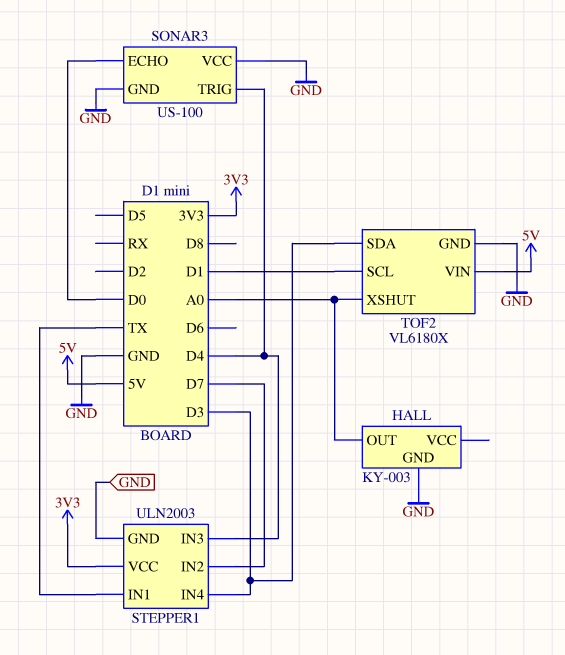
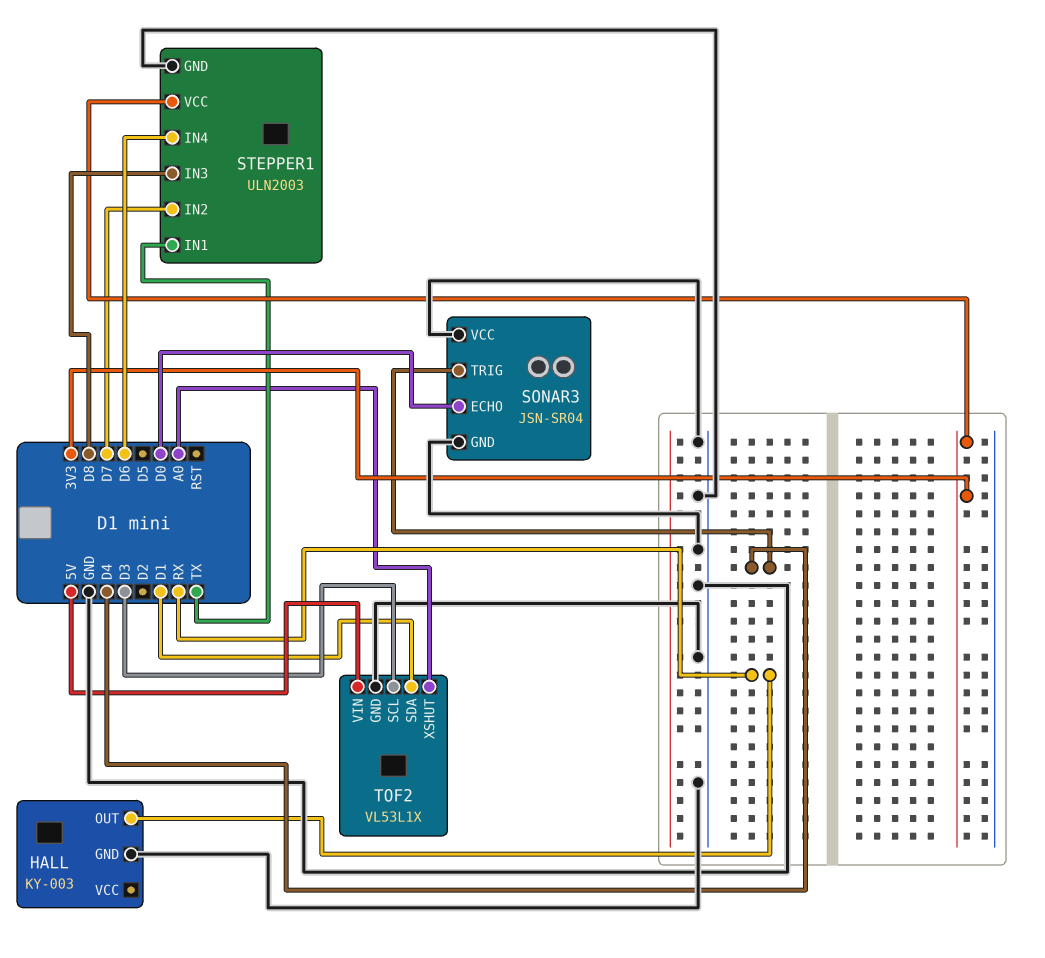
HALL pin OUT: A0 -> RX
SONAR3: US-100 -> JSN-SR04
STEPPER1 pin IN3: D4 -> D8
STEPPER1 pin IN4: D3 -> D6
TOF2: VL6180X -> VL53L1X
TOF2 pin SCL: D1 -> D3
TOF2 pin SDA: D3 -> D1

